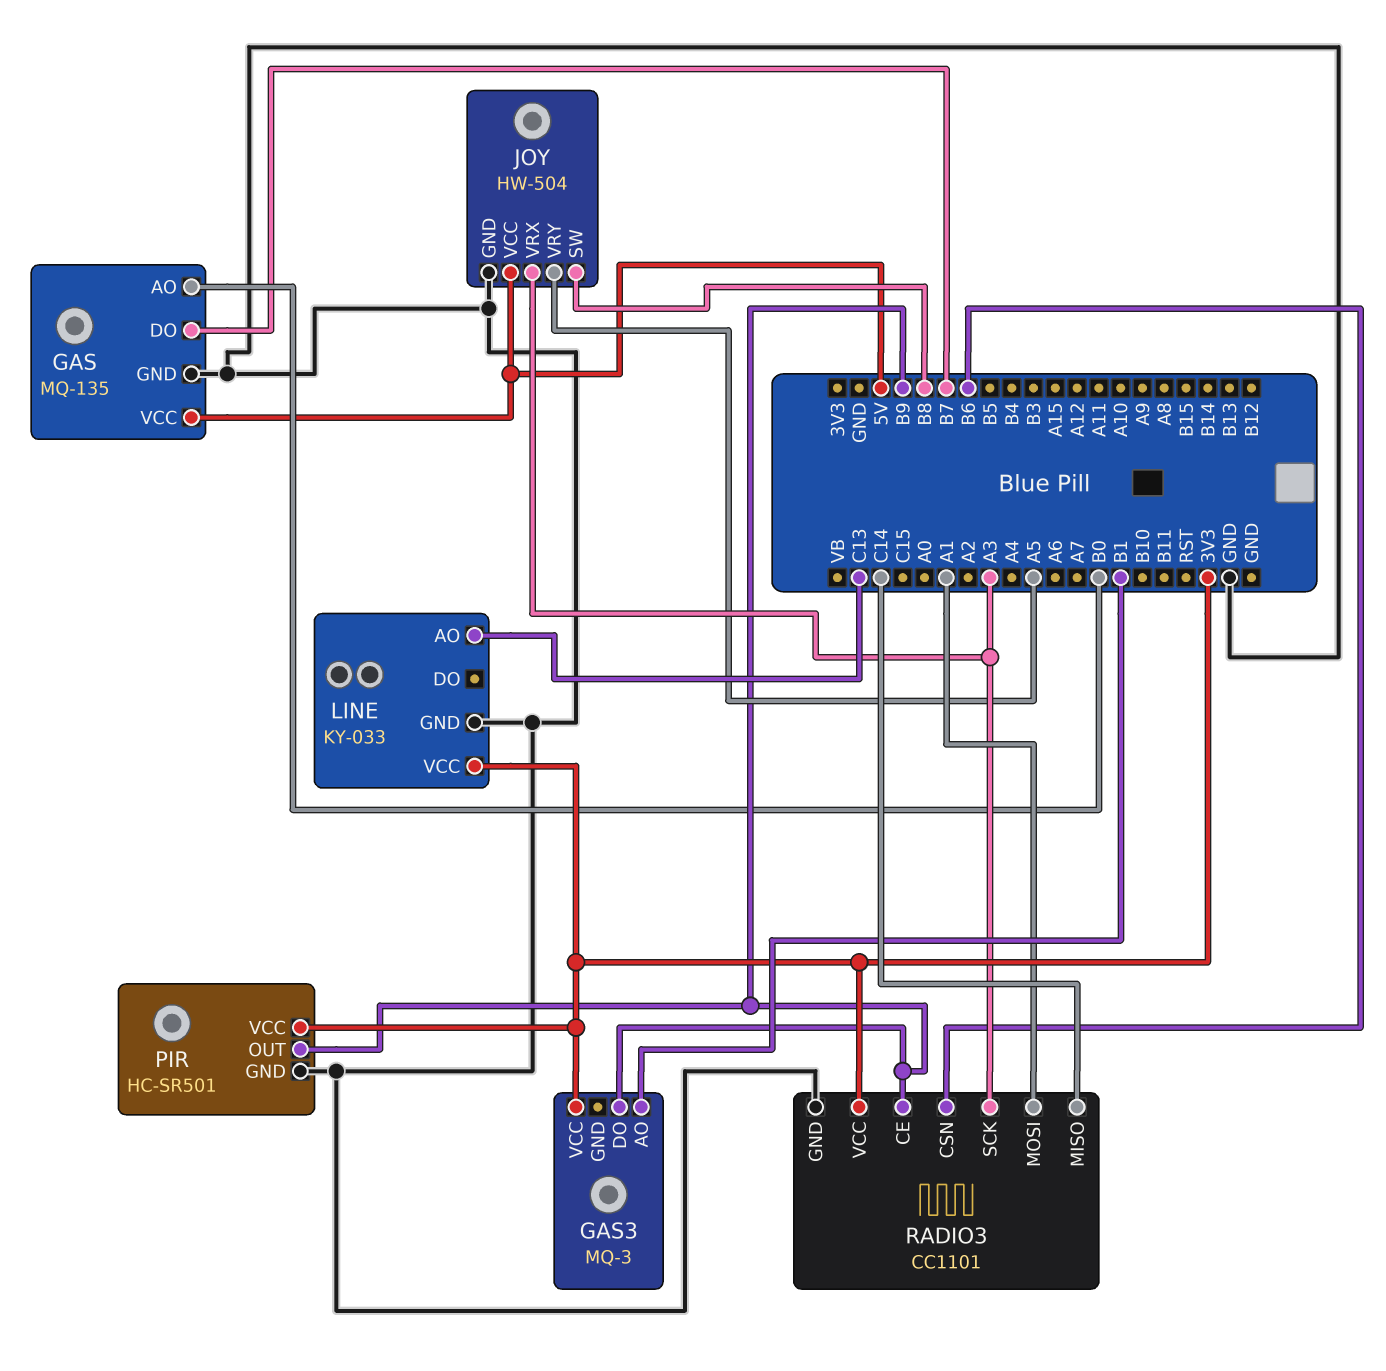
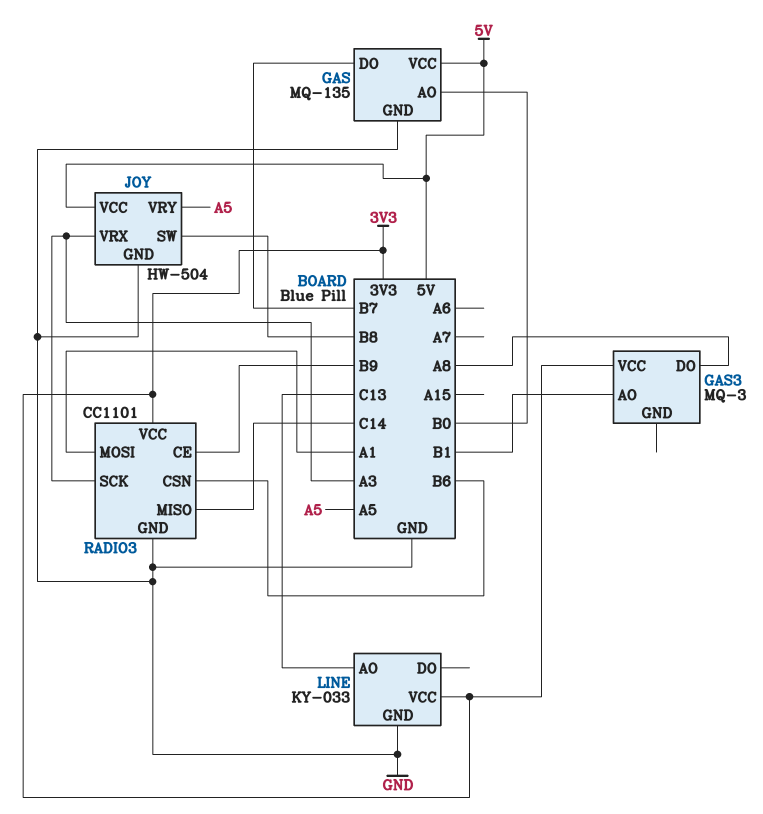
GAS3 pin DO: B9 -> A8
PIR: HC-SR501 -> none
PIR pin GND: GND -> none
PIR pin OUT: B9 -> none
PIR pin VCC: 3V3 -> none

